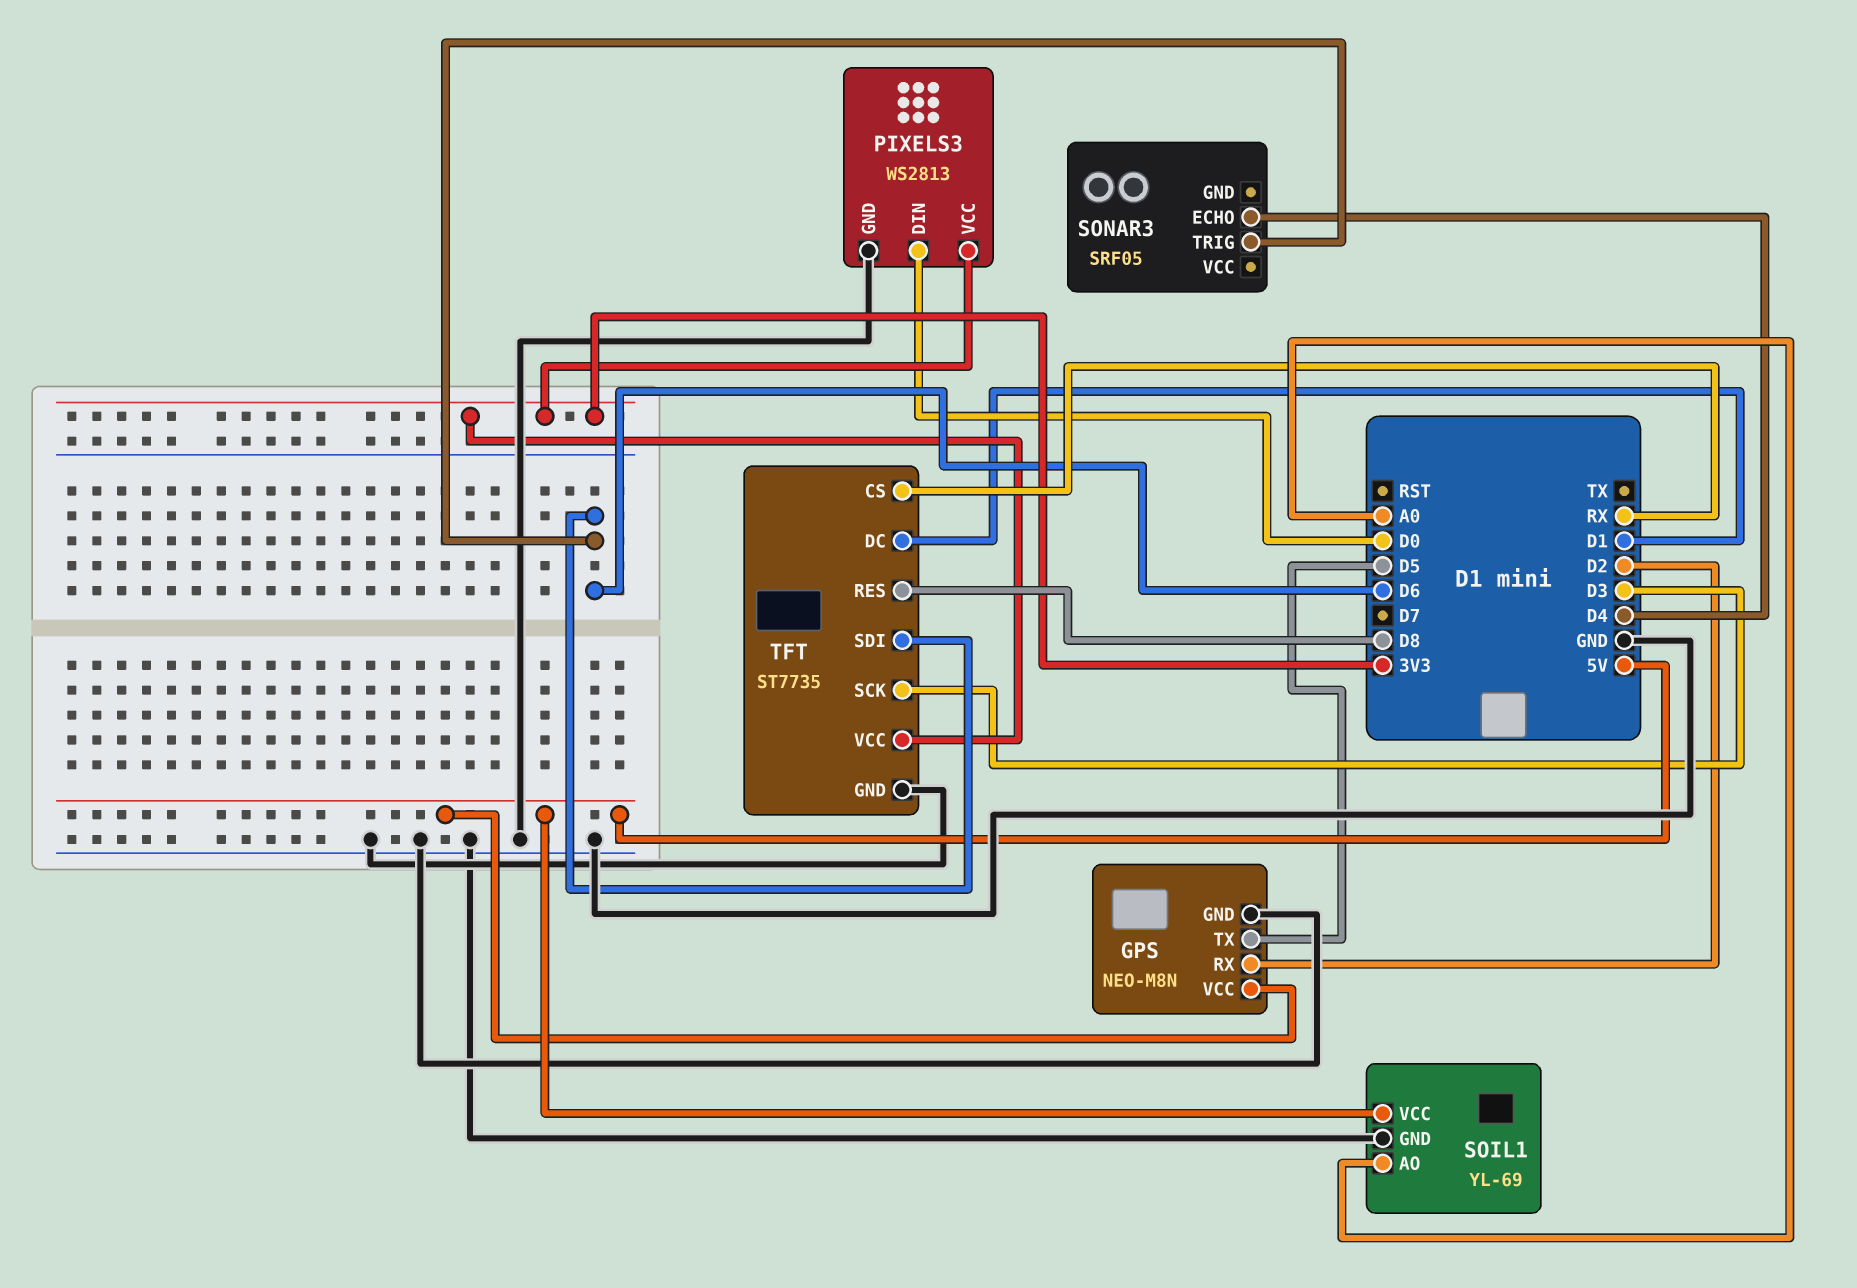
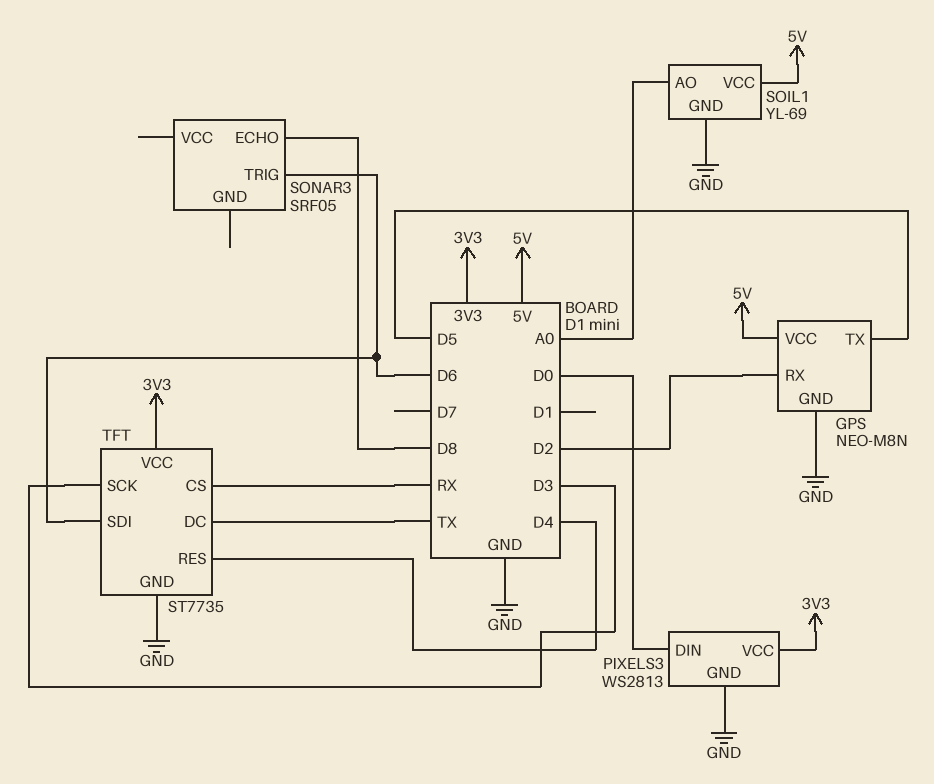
SONAR3 pin ECHO: D4 -> D8
TFT pin DC: D1 -> TX
TFT pin RES: D8 -> D4

